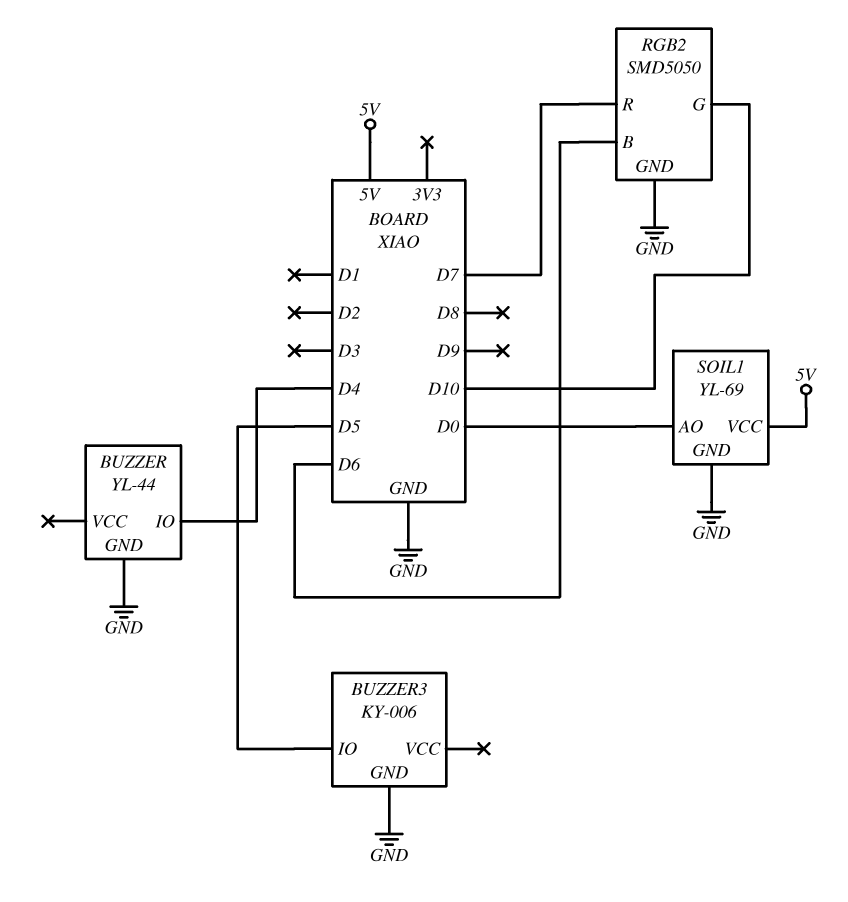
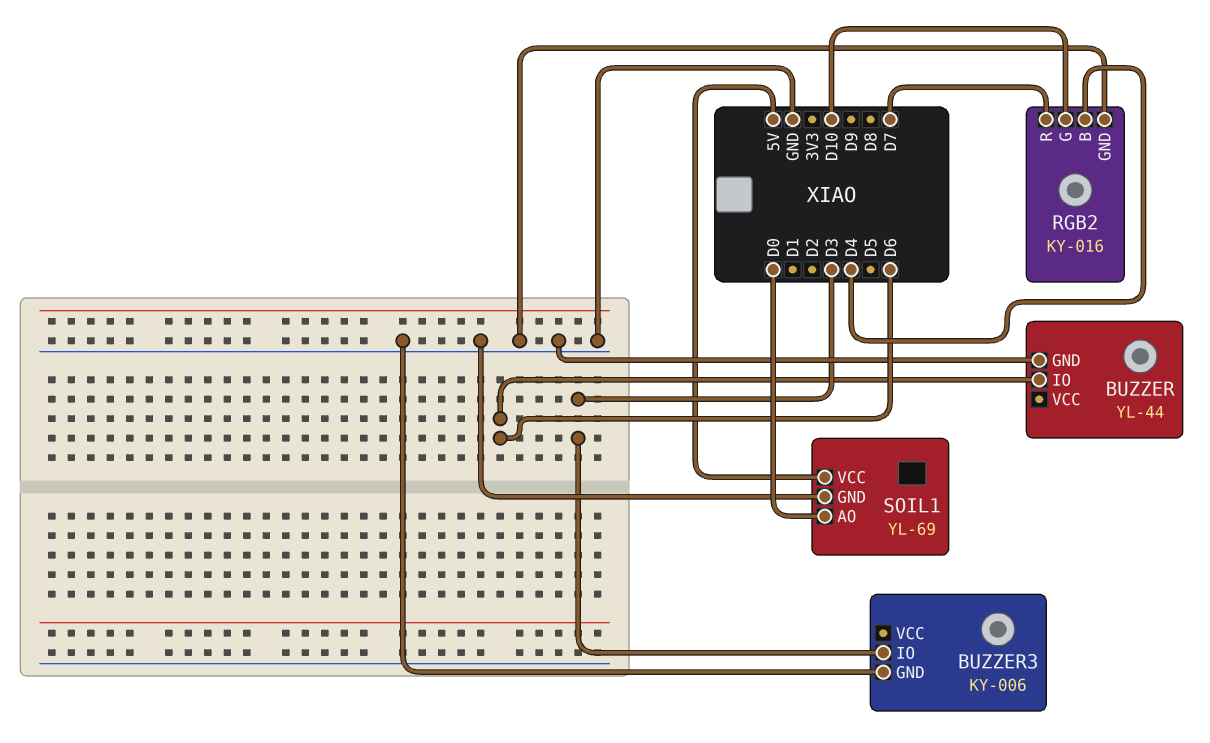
BUZZER pin IO: D4 -> D6
BUZZER3 pin IO: D5 -> D3
RGB2: SMD5050 -> KY-016
RGB2 pin B: D6 -> D4

